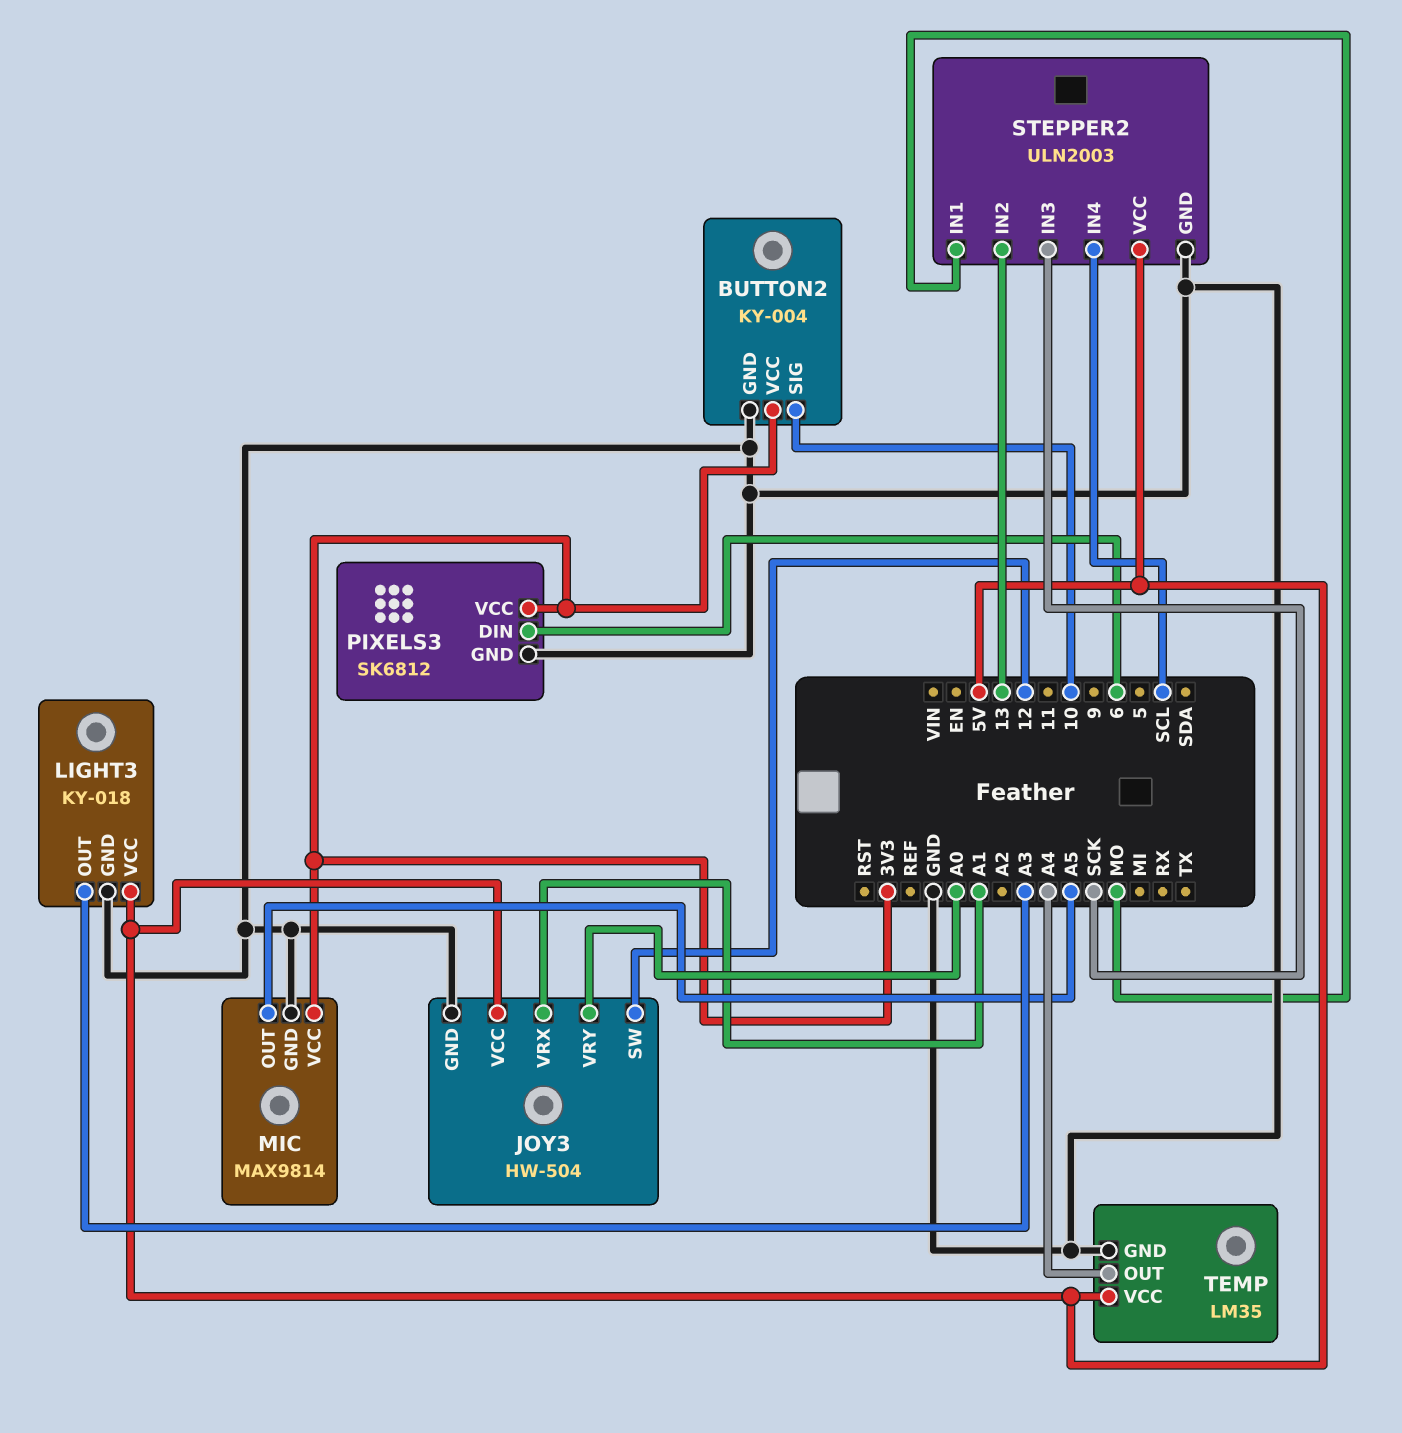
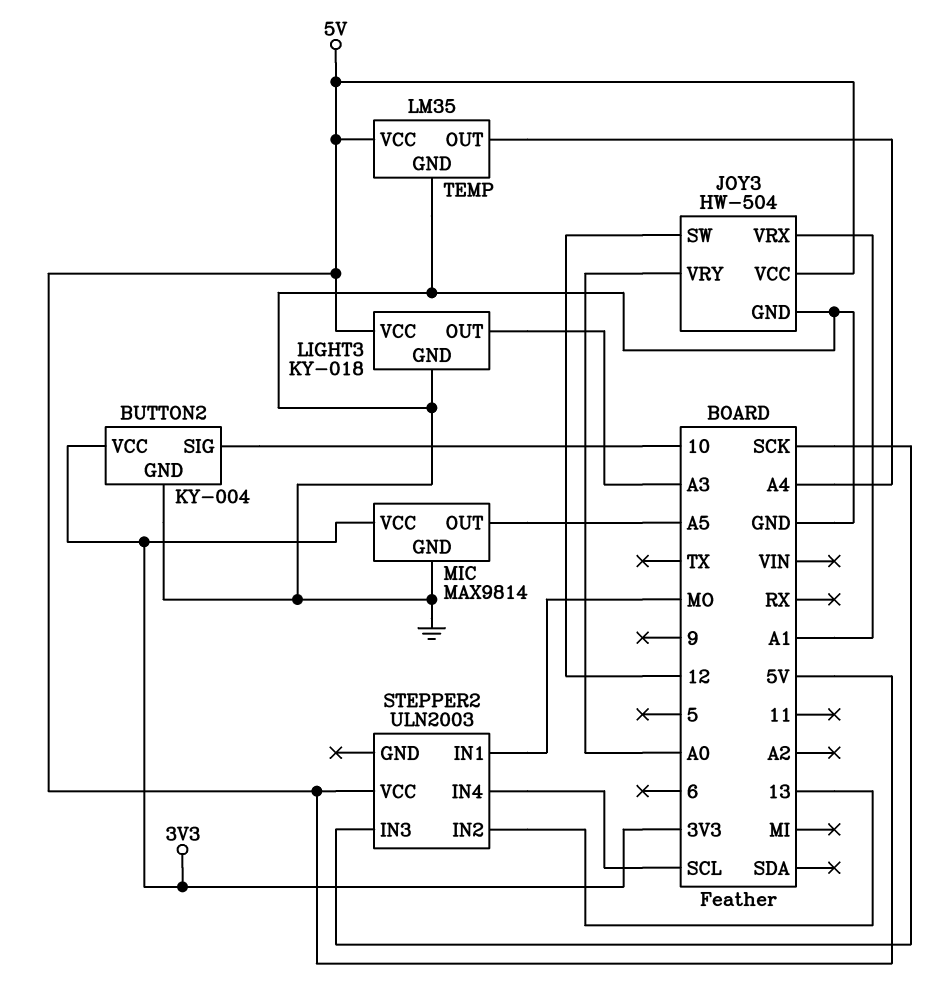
PIXELS3: SK6812 -> none
PIXELS3 pin DIN: 6 -> none
PIXELS3 pin GND: GND -> none
PIXELS3 pin VCC: 3V3 -> none
STEPPER2 pin GND: GND -> none

